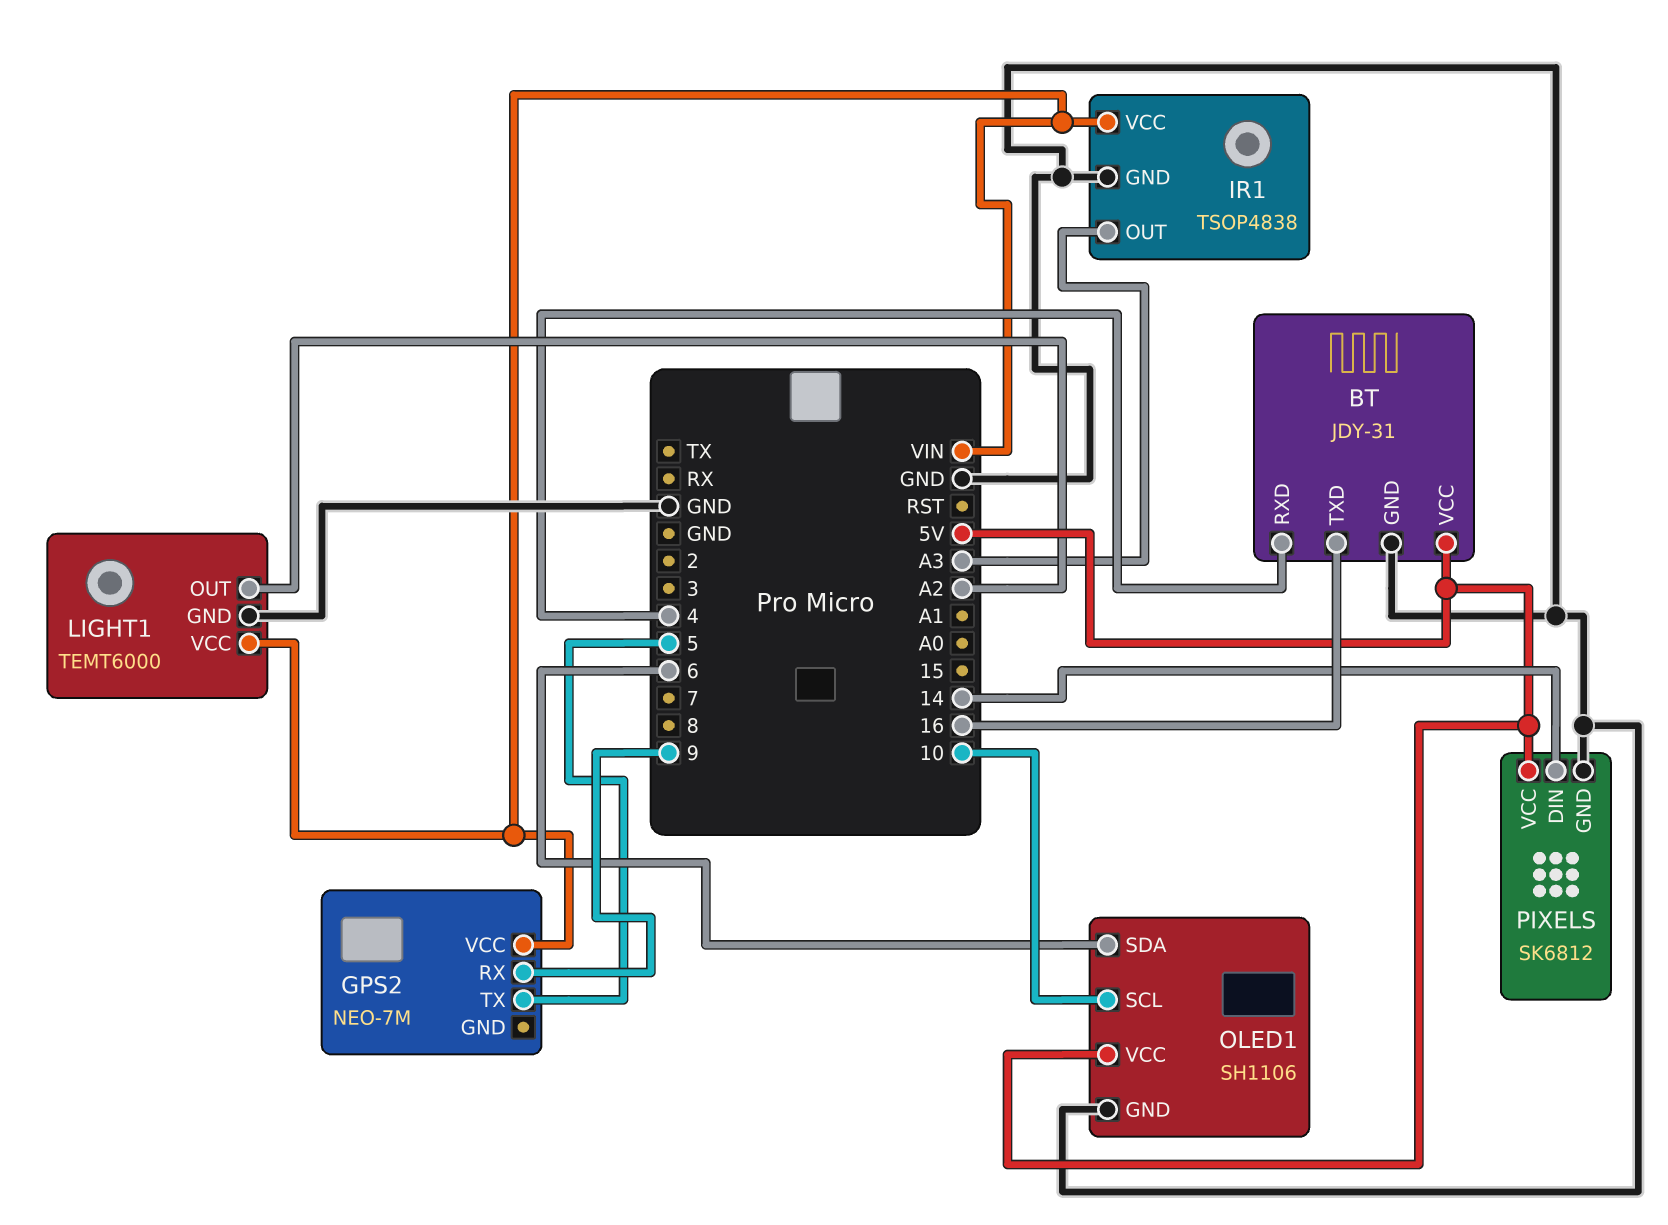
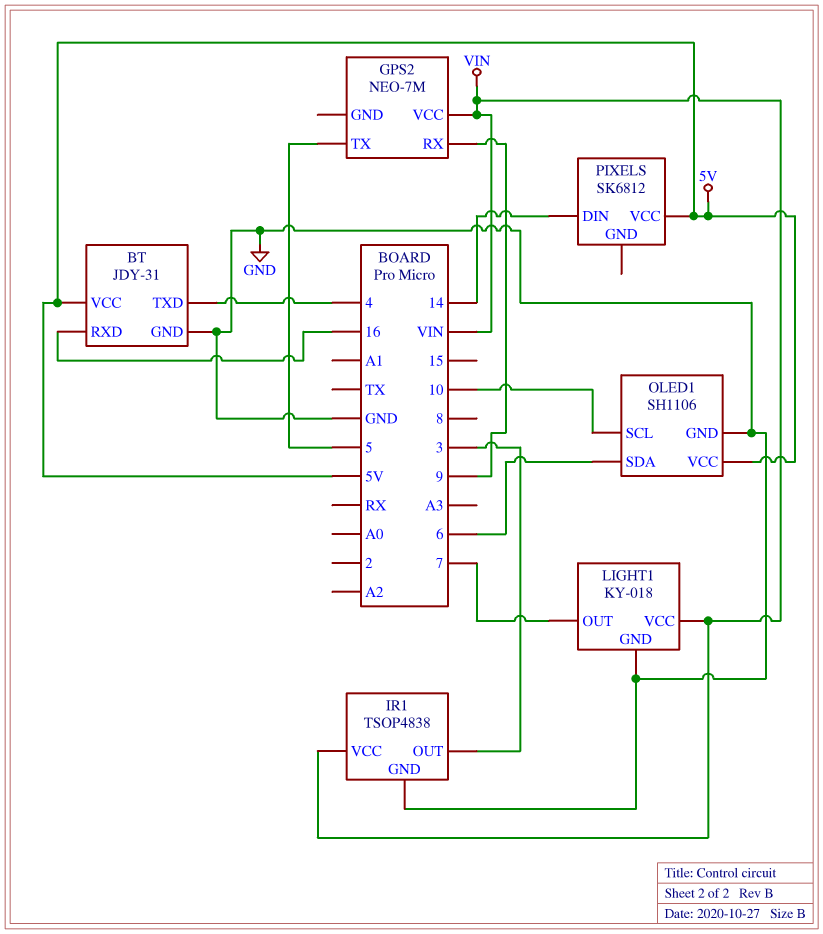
BT pin RXD: 4 -> 16
BT pin TXD: 16 -> 4
IR1 pin OUT: A3 -> 3
LIGHT1: TEMT6000 -> KY-018
LIGHT1 pin OUT: A2 -> 7
PIXELS pin GND: GND -> none

